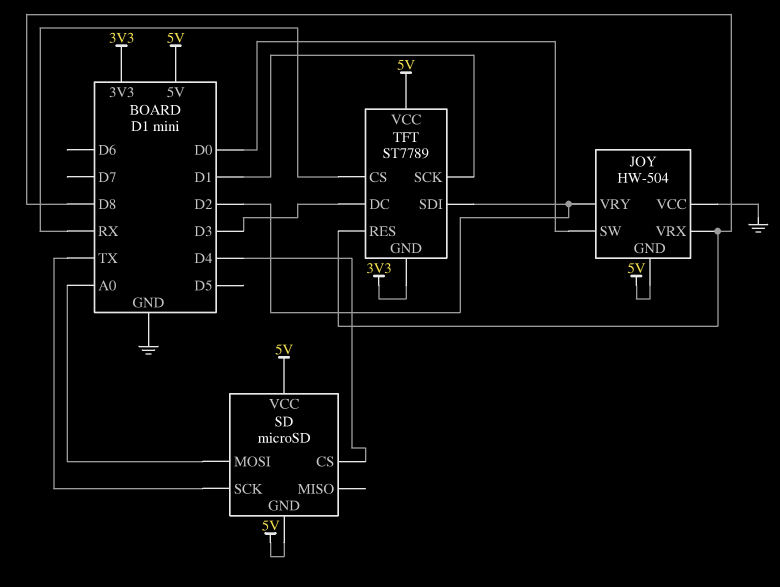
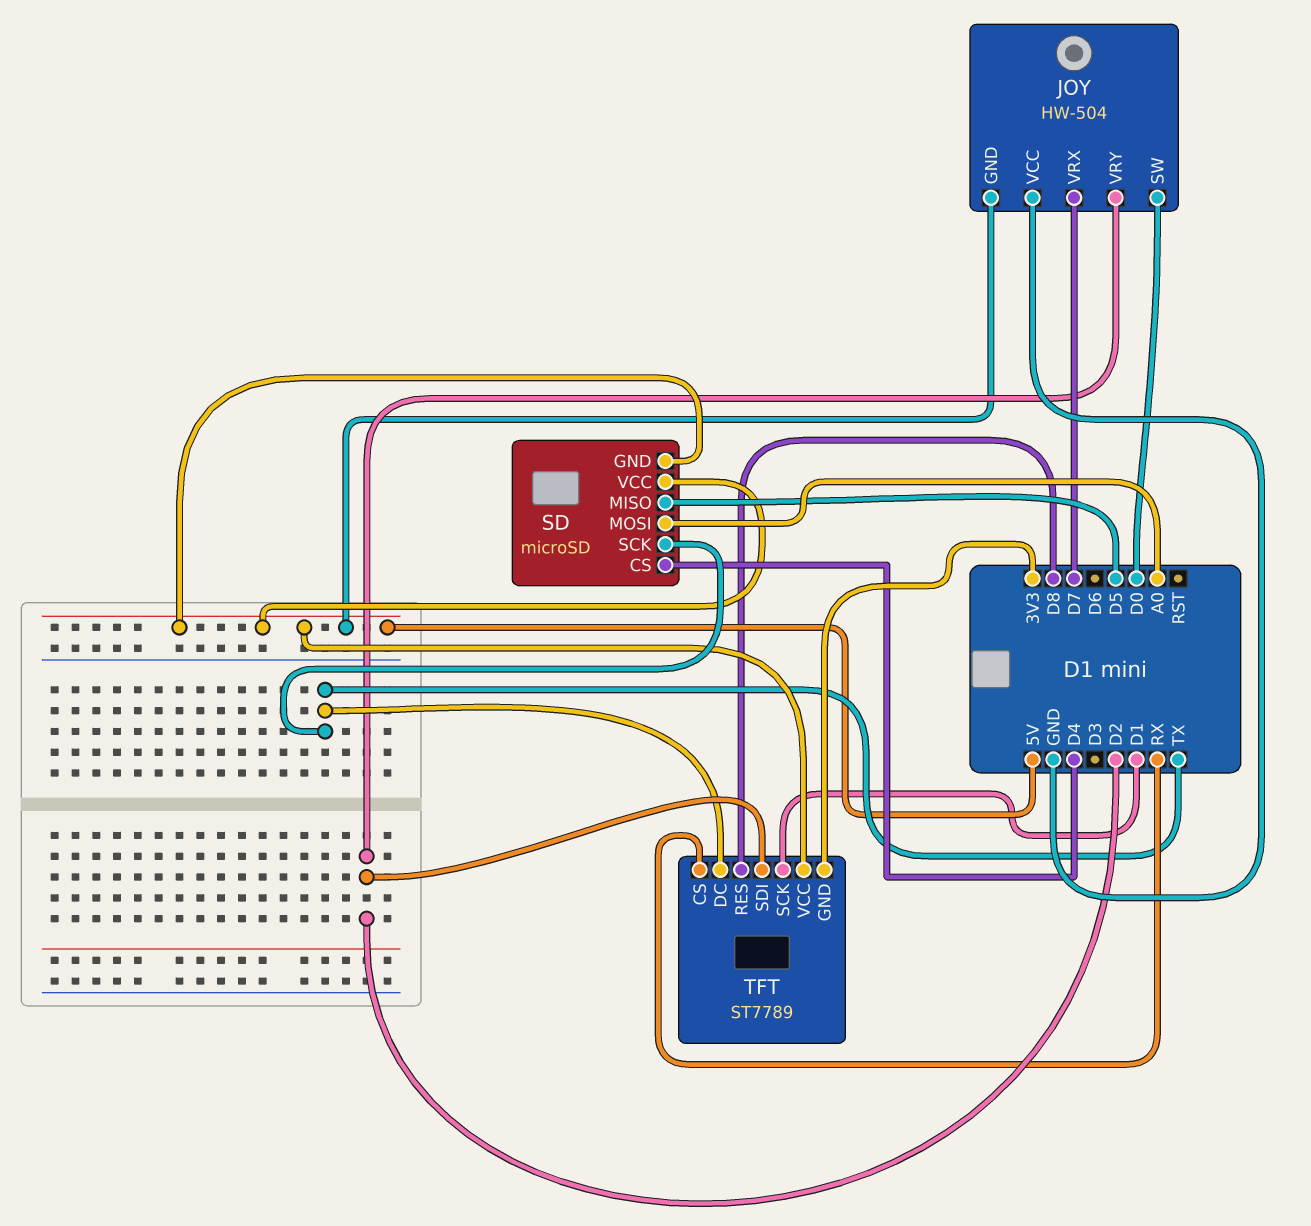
JOY pin VRX: D8 -> D7
SD pin MISO: none -> D5
TFT pin DC: D3 -> TX

